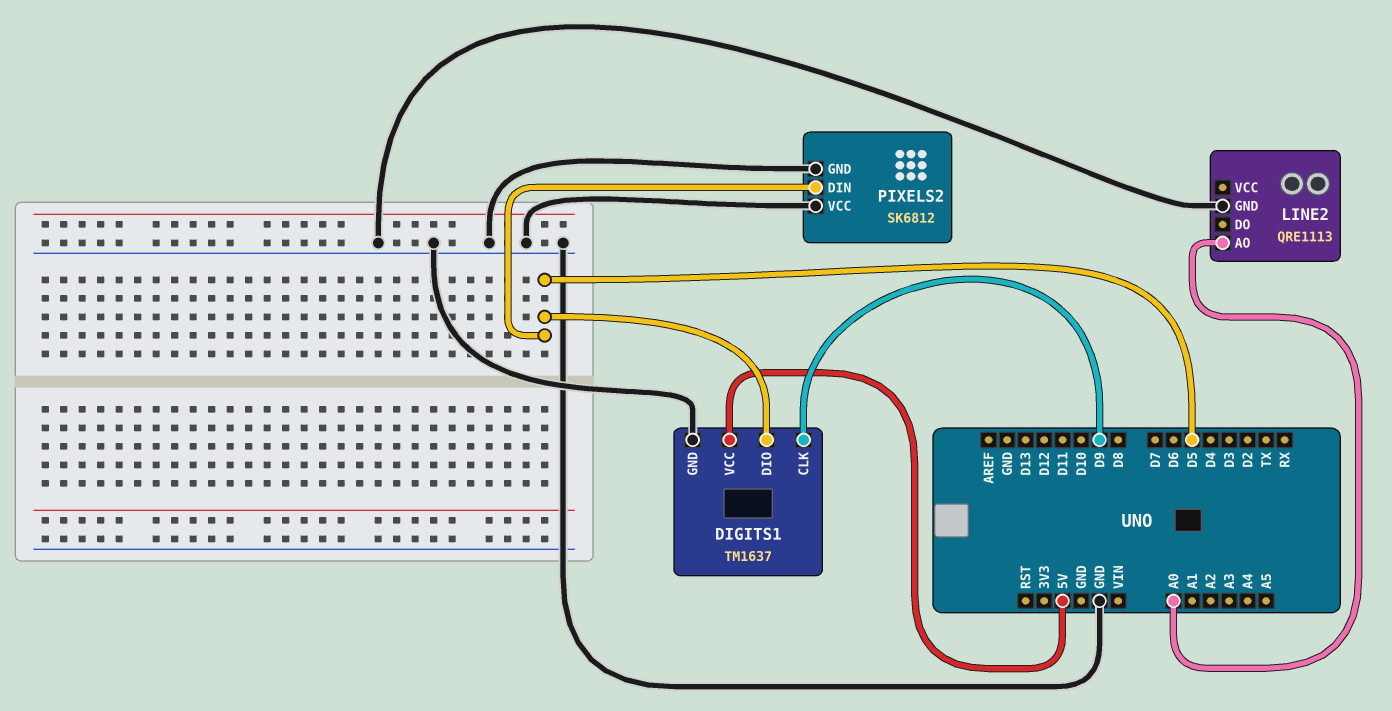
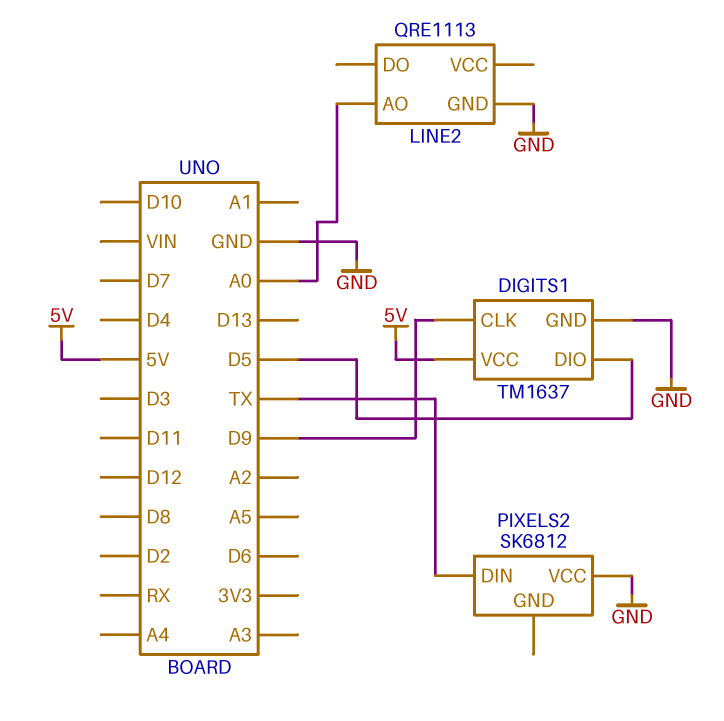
PIXELS2 pin DIN: D5 -> TX
PIXELS2 pin GND: GND -> none

